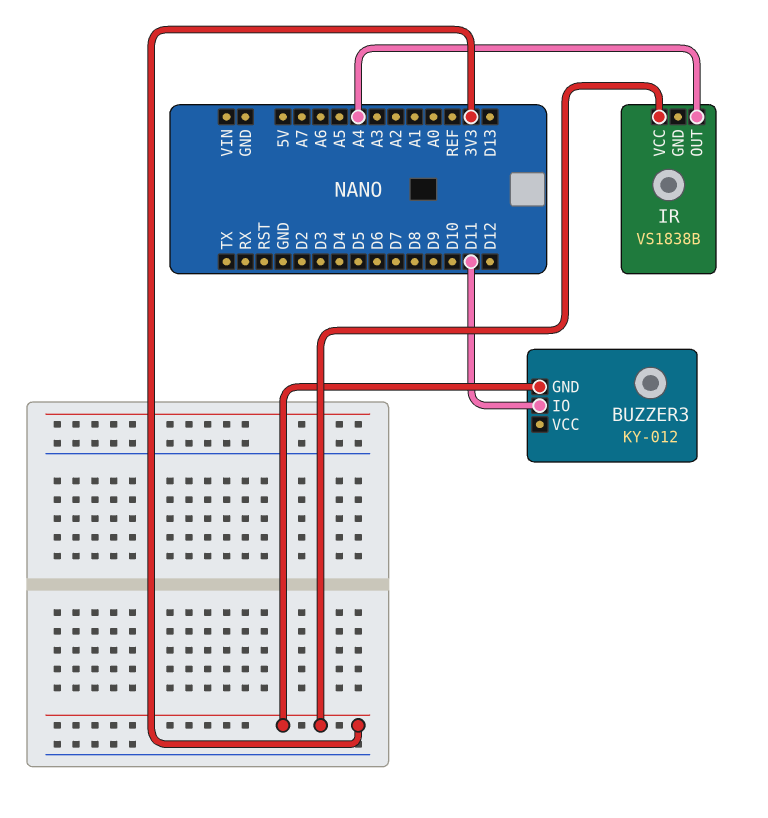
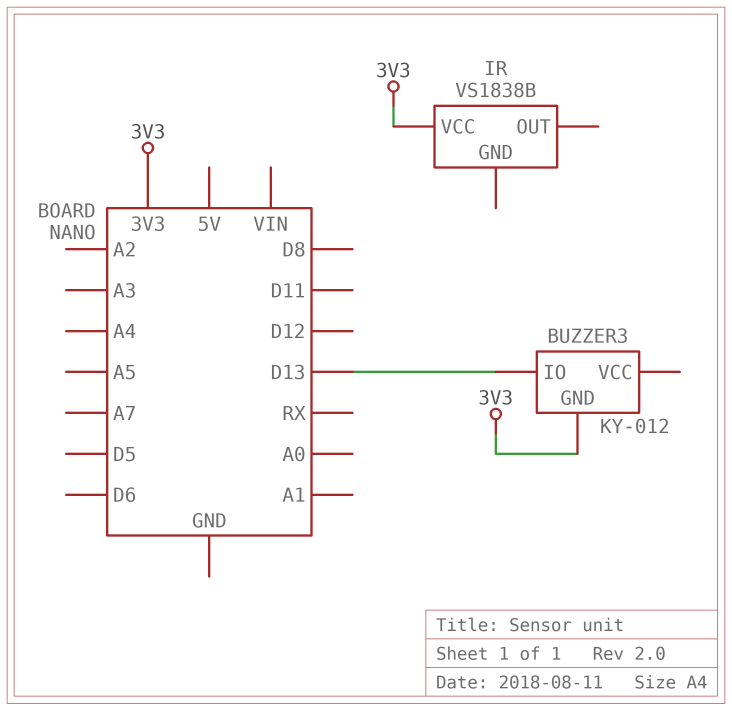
BUZZER3 pin IO: D11 -> D13
IR pin OUT: A4 -> none

